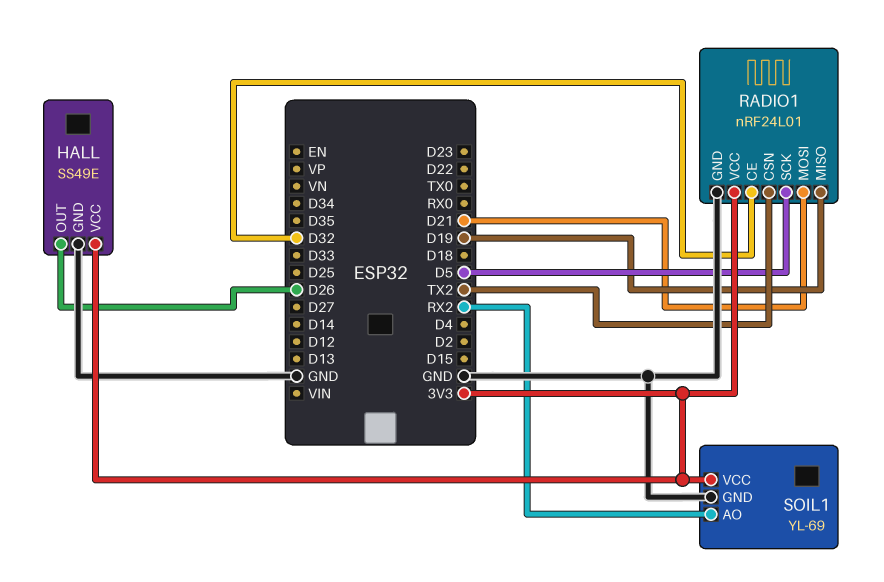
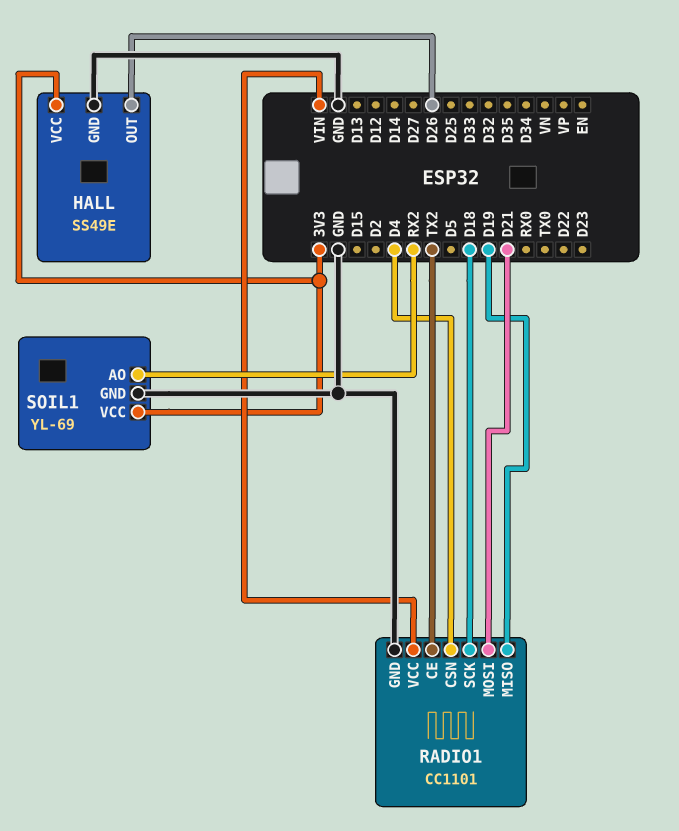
RADIO1: nRF24L01 -> CC1101
RADIO1 pin CE: D32 -> TX2
RADIO1 pin CSN: TX2 -> D4
RADIO1 pin SCK: D5 -> D18
RADIO1 pin VCC: 3V3 -> VIN

